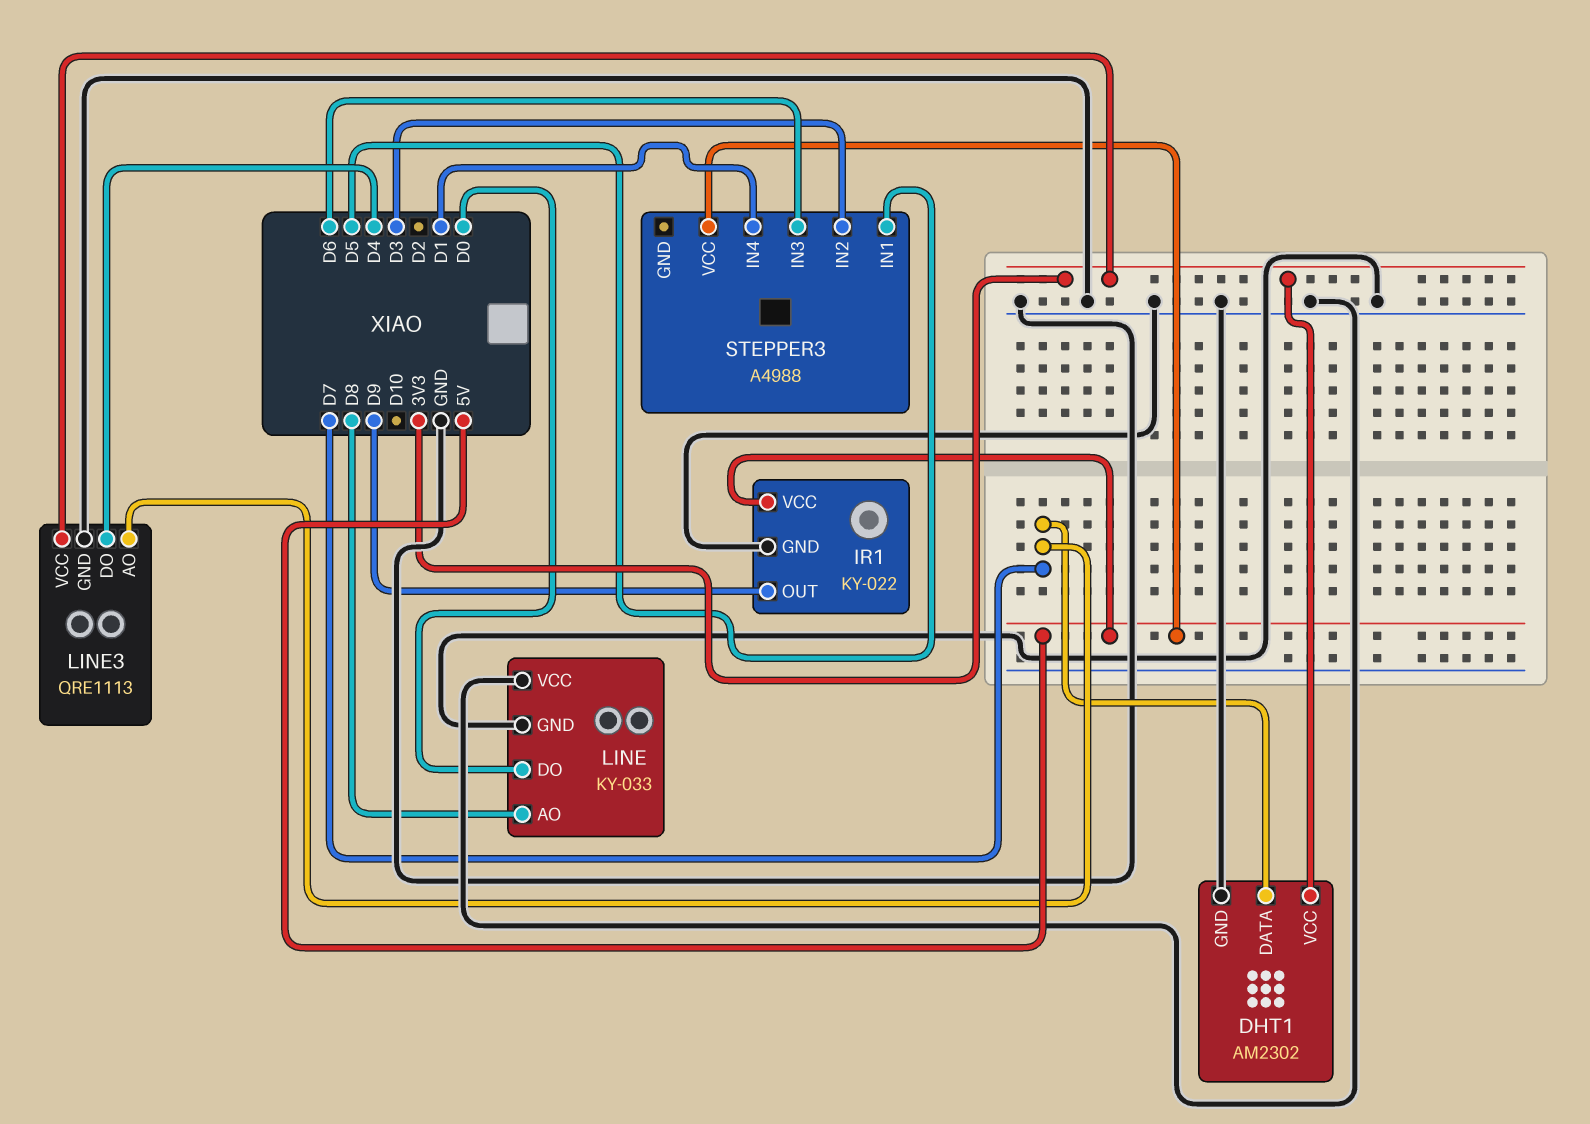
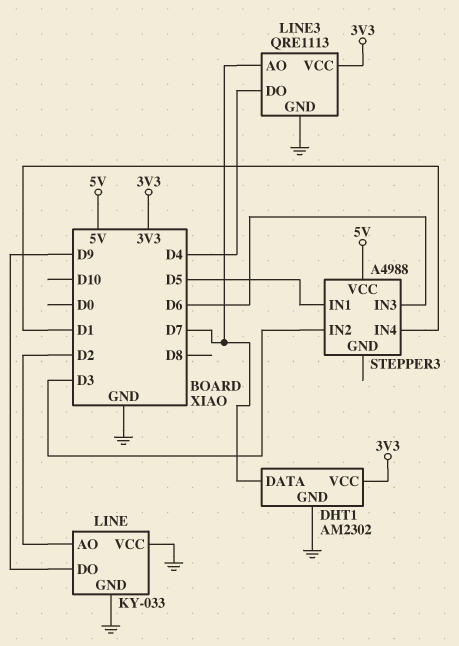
IR1: KY-022 -> none
IR1 pin GND: GND -> none
IR1 pin OUT: D9 -> none
IR1 pin VCC: 5V -> none
LINE pin AO: D8 -> D2
LINE pin DO: D0 -> D9

